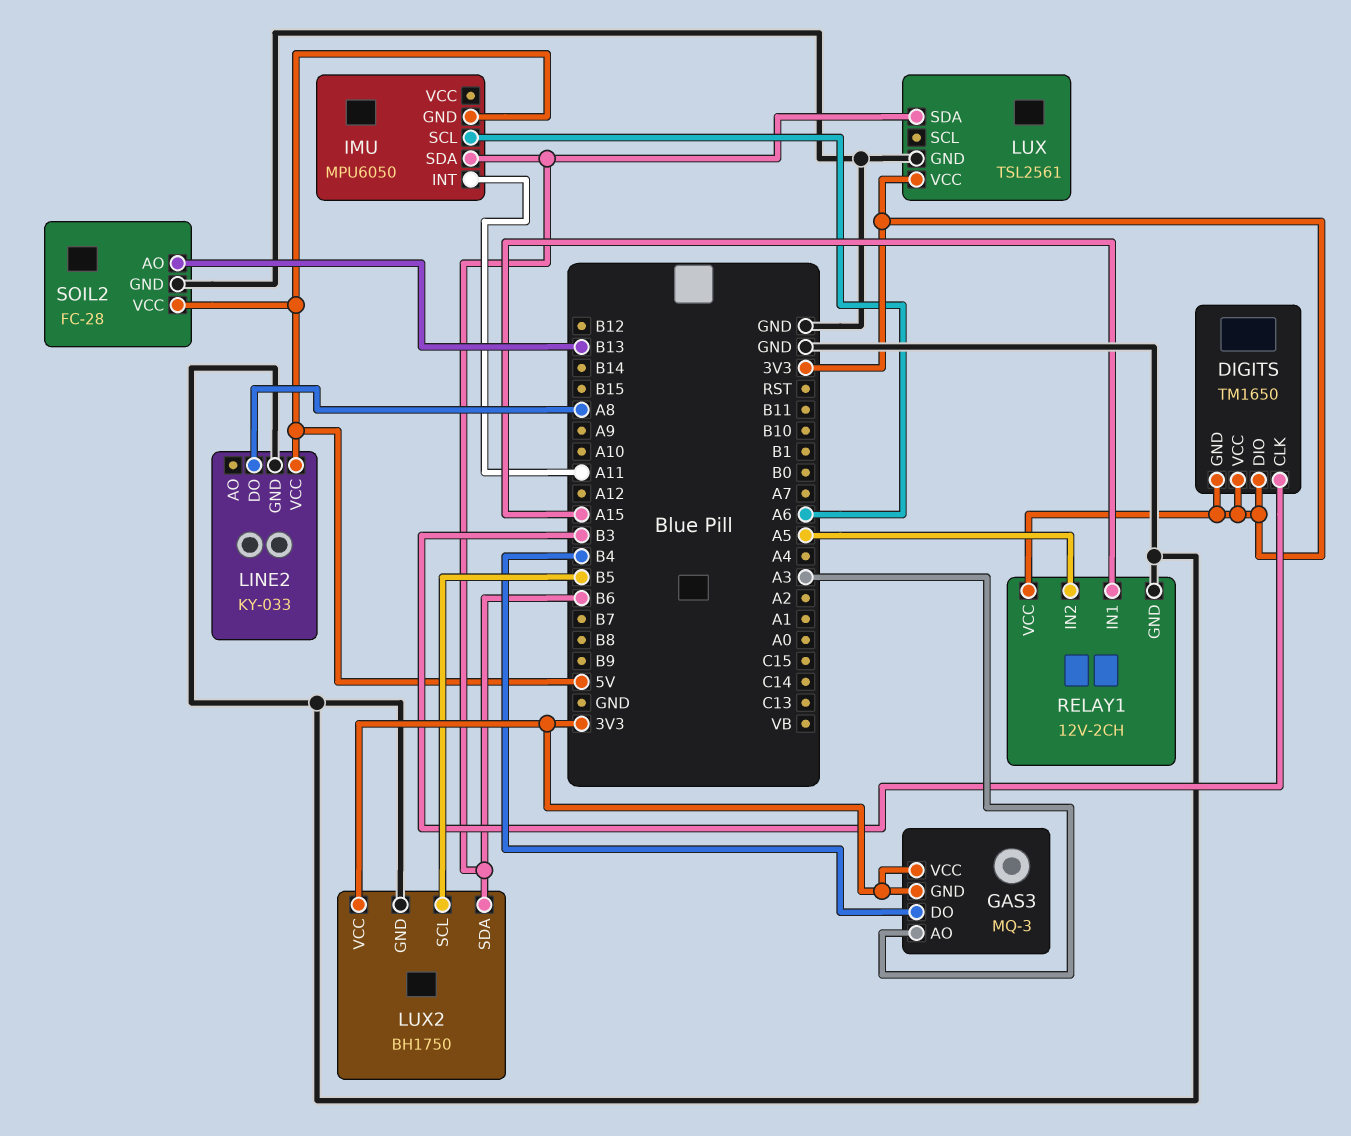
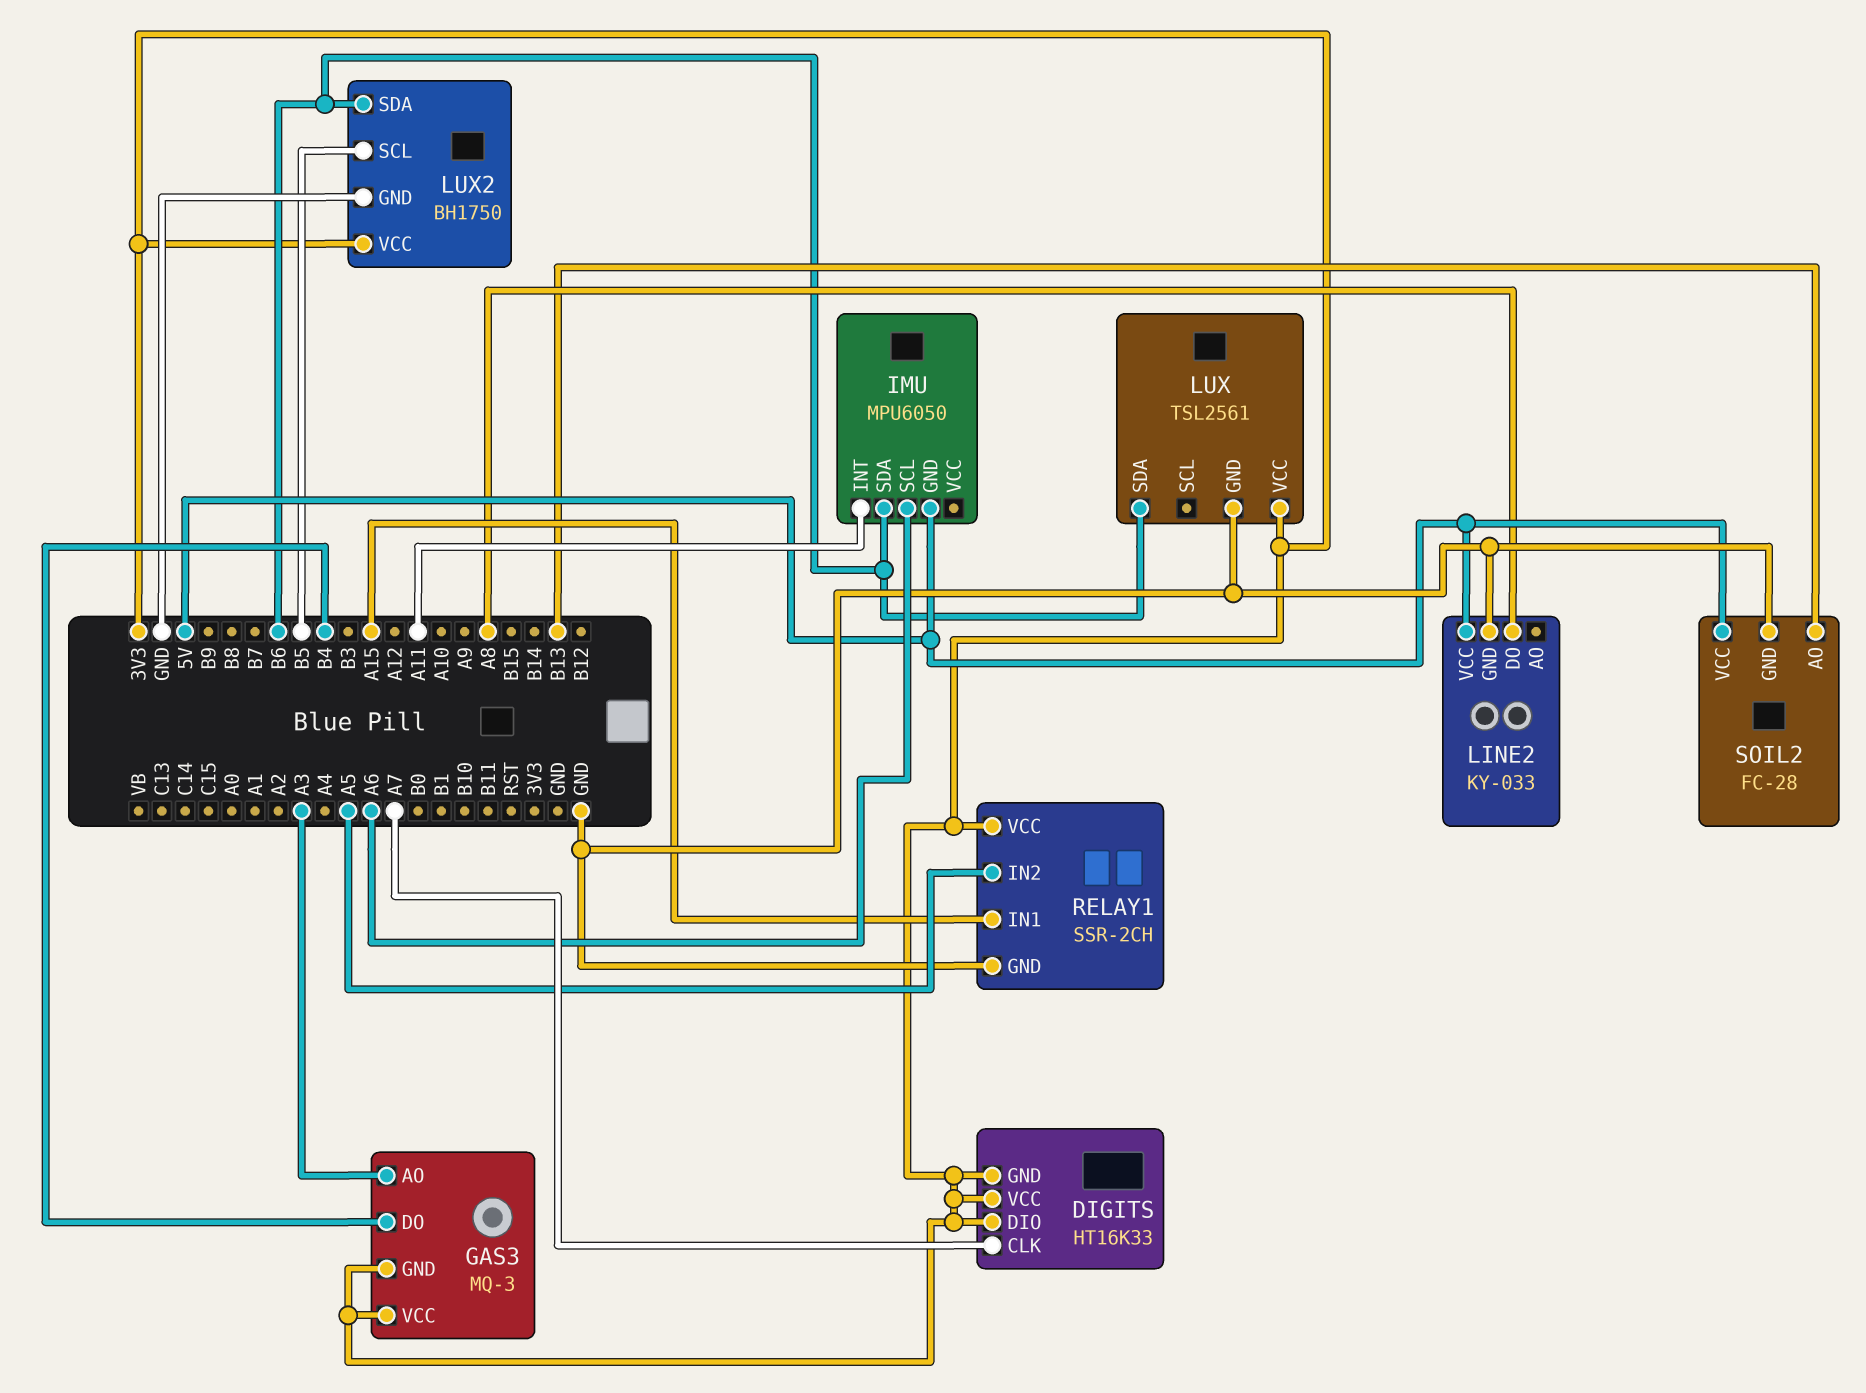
DIGITS: TM1650 -> HT16K33
DIGITS pin CLK: B3 -> A7
RELAY1: 12V-2CH -> SSR-2CH

